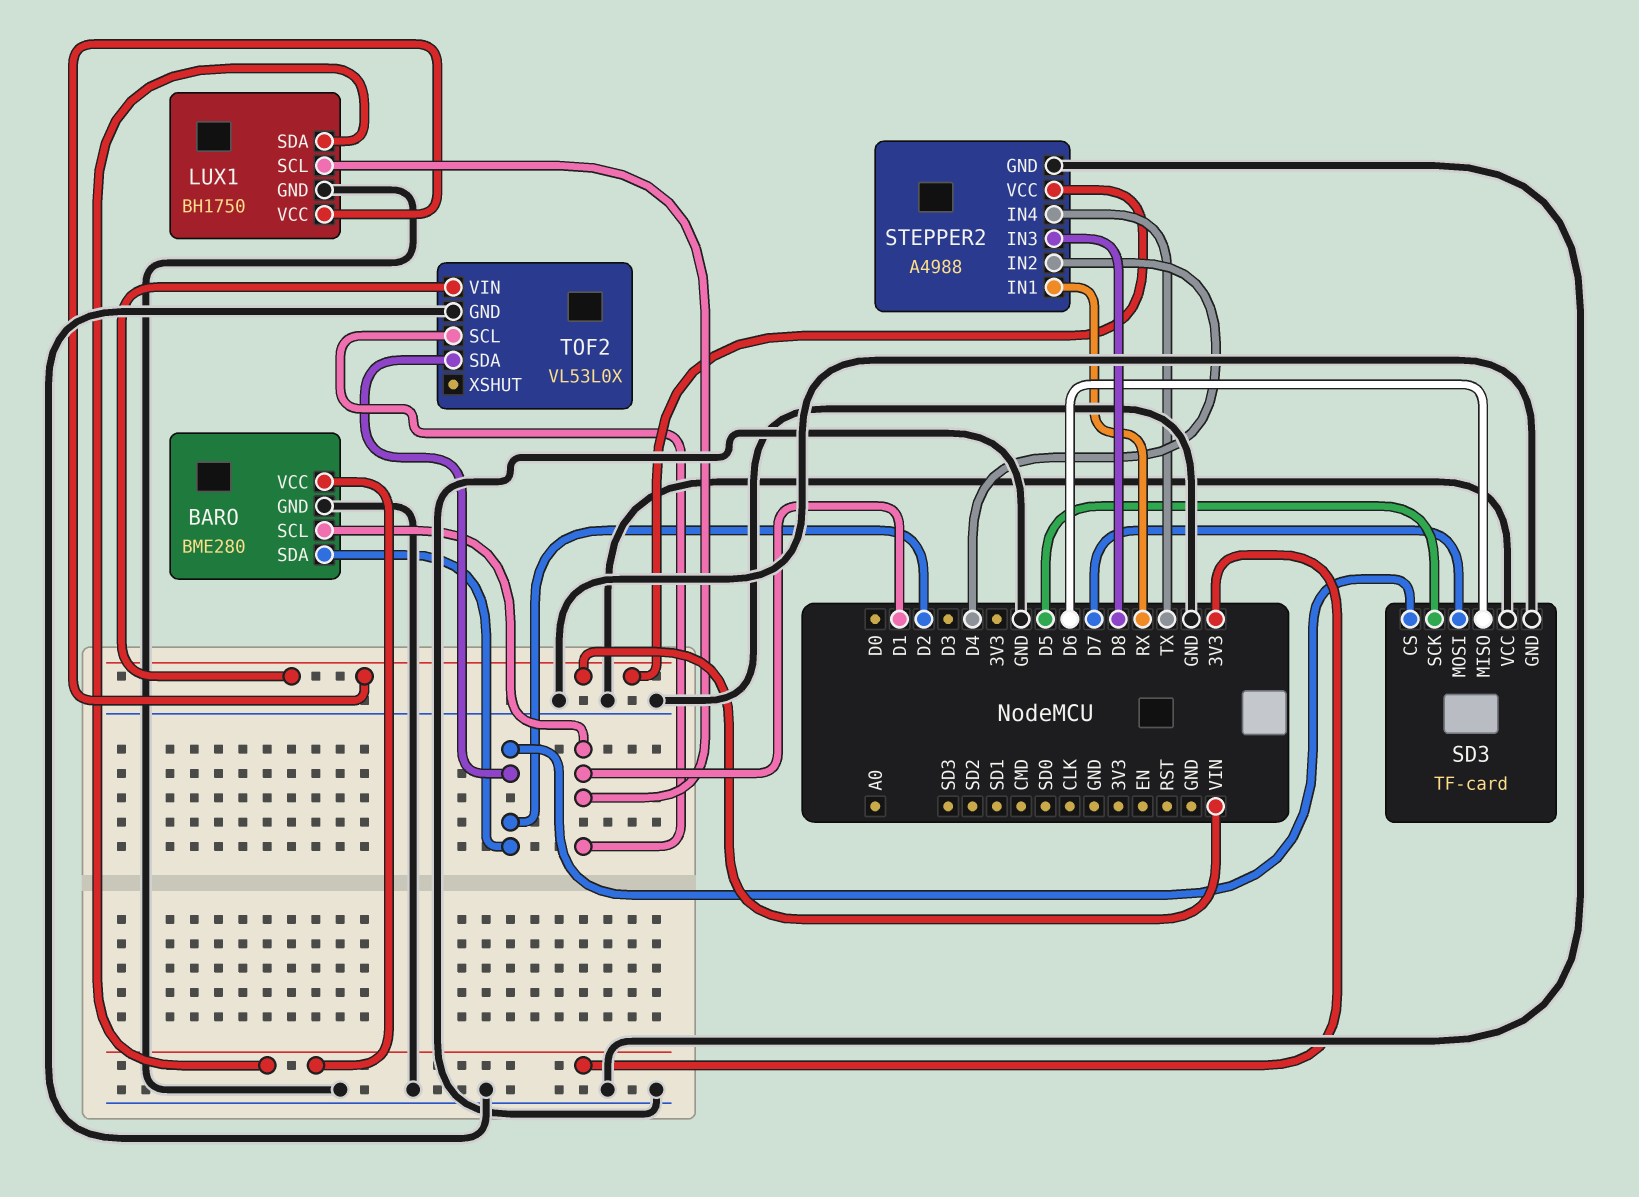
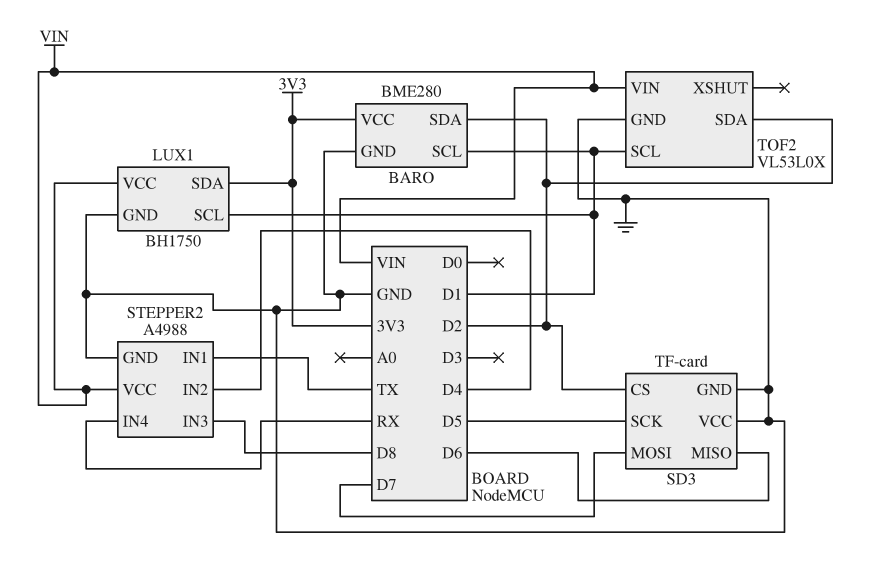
STEPPER2 pin IN1: RX -> TX
STEPPER2 pin IN4: TX -> RX

